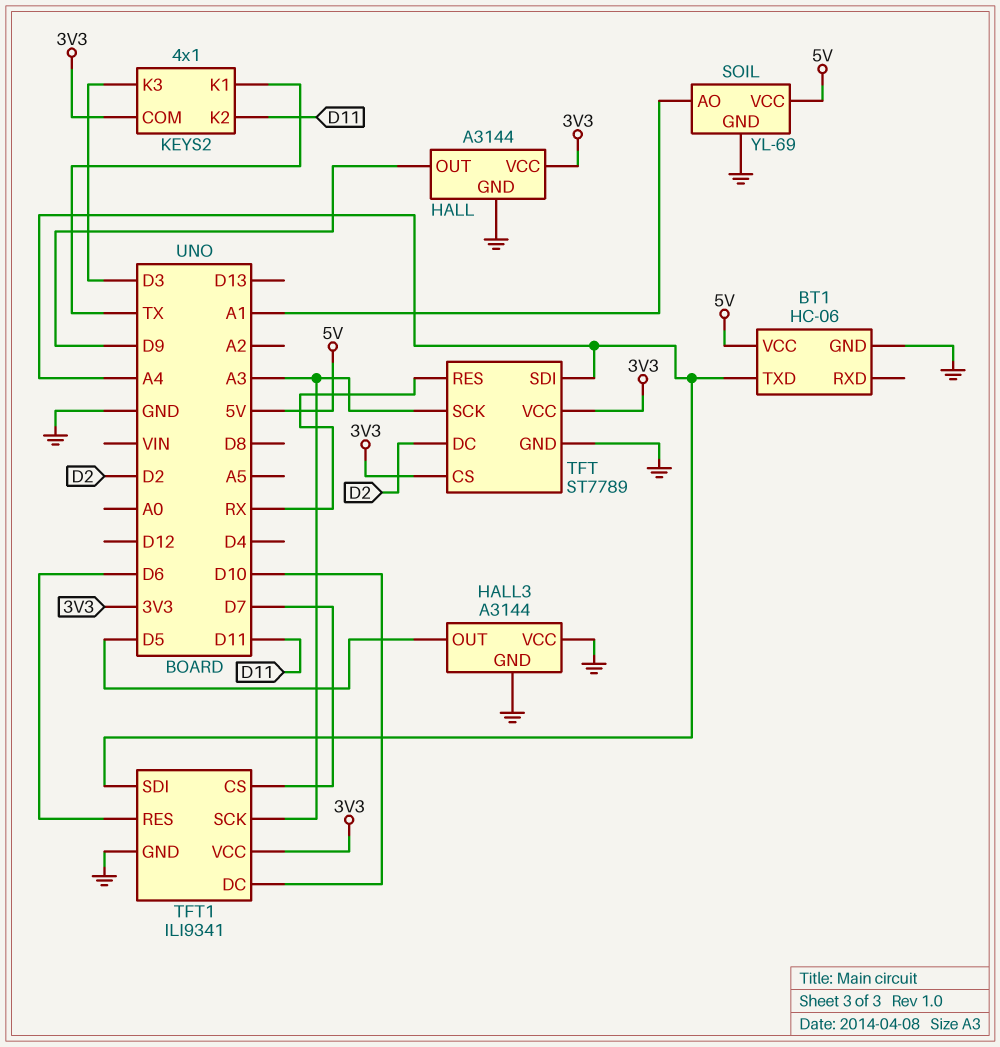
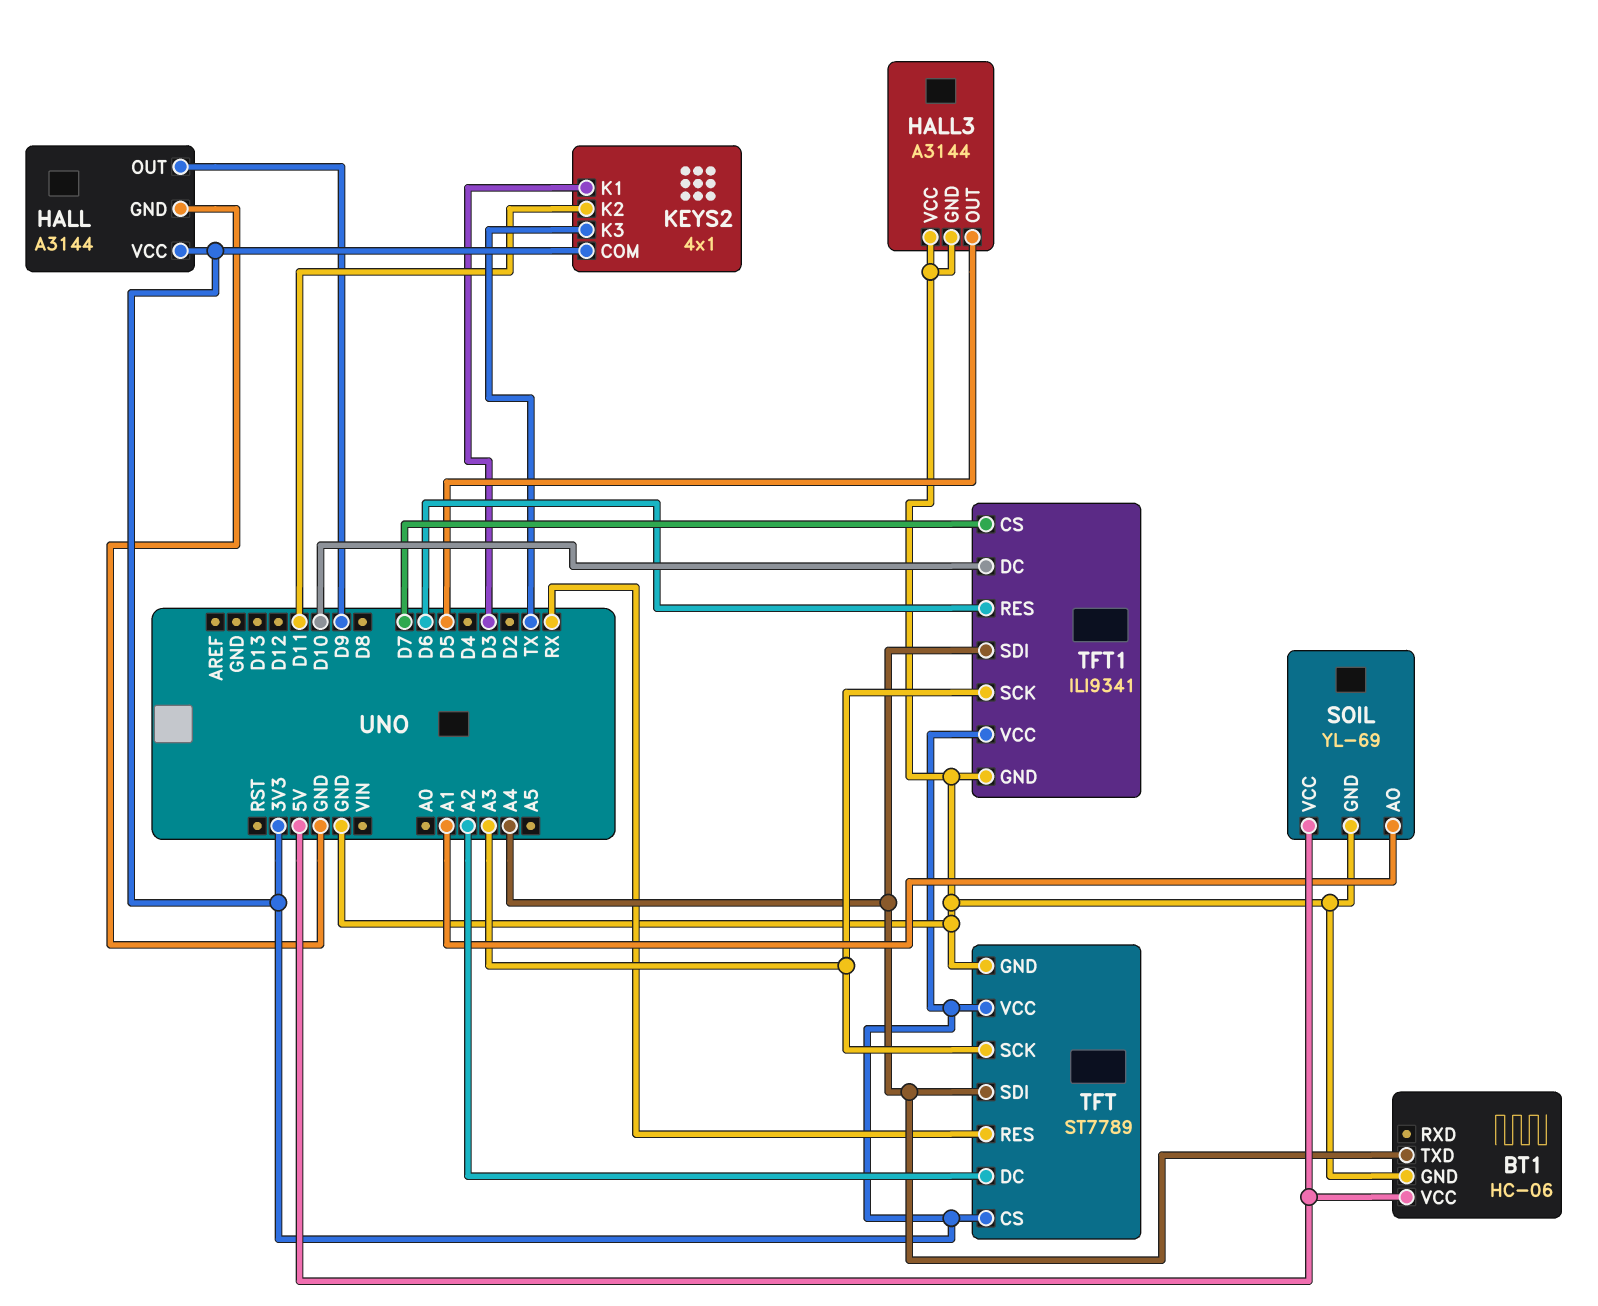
KEYS2 pin K1: TX -> D3
KEYS2 pin K3: D3 -> TX
TFT pin DC: D2 -> A2

